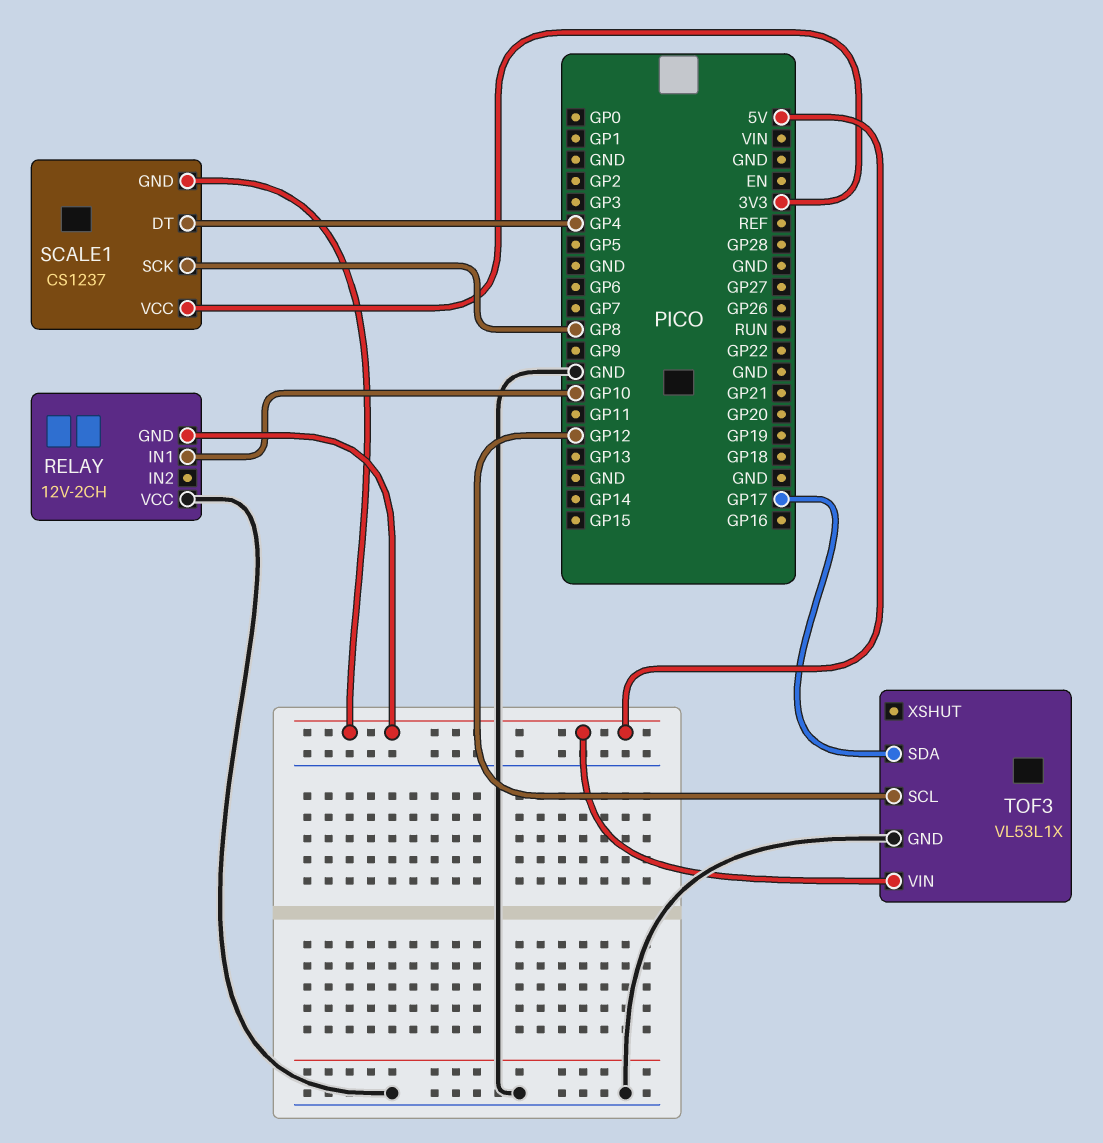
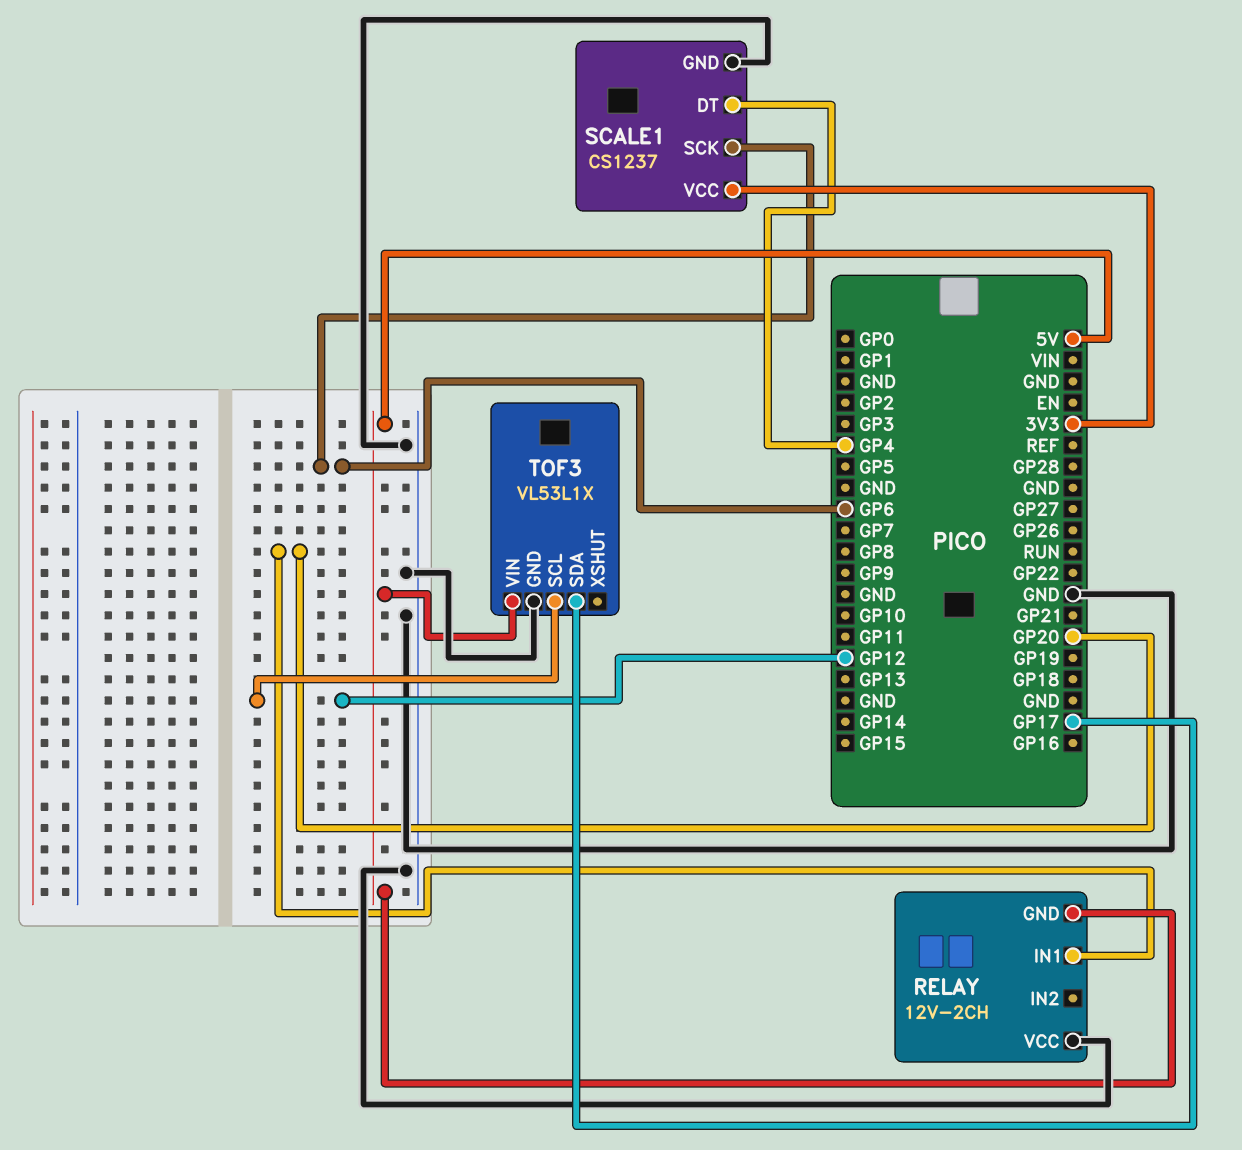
RELAY pin IN1: GP10 -> GP20
SCALE1 pin GND: 5V -> GND
SCALE1 pin SCK: GP8 -> GP6

